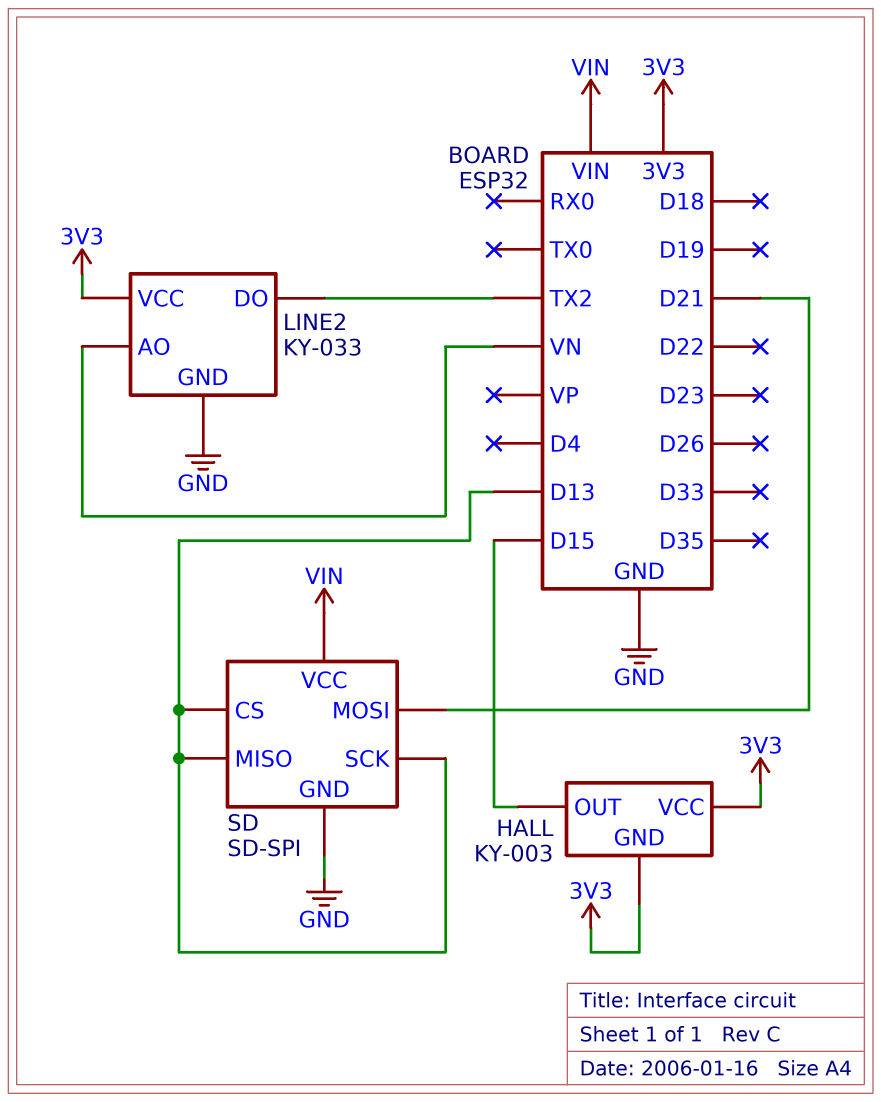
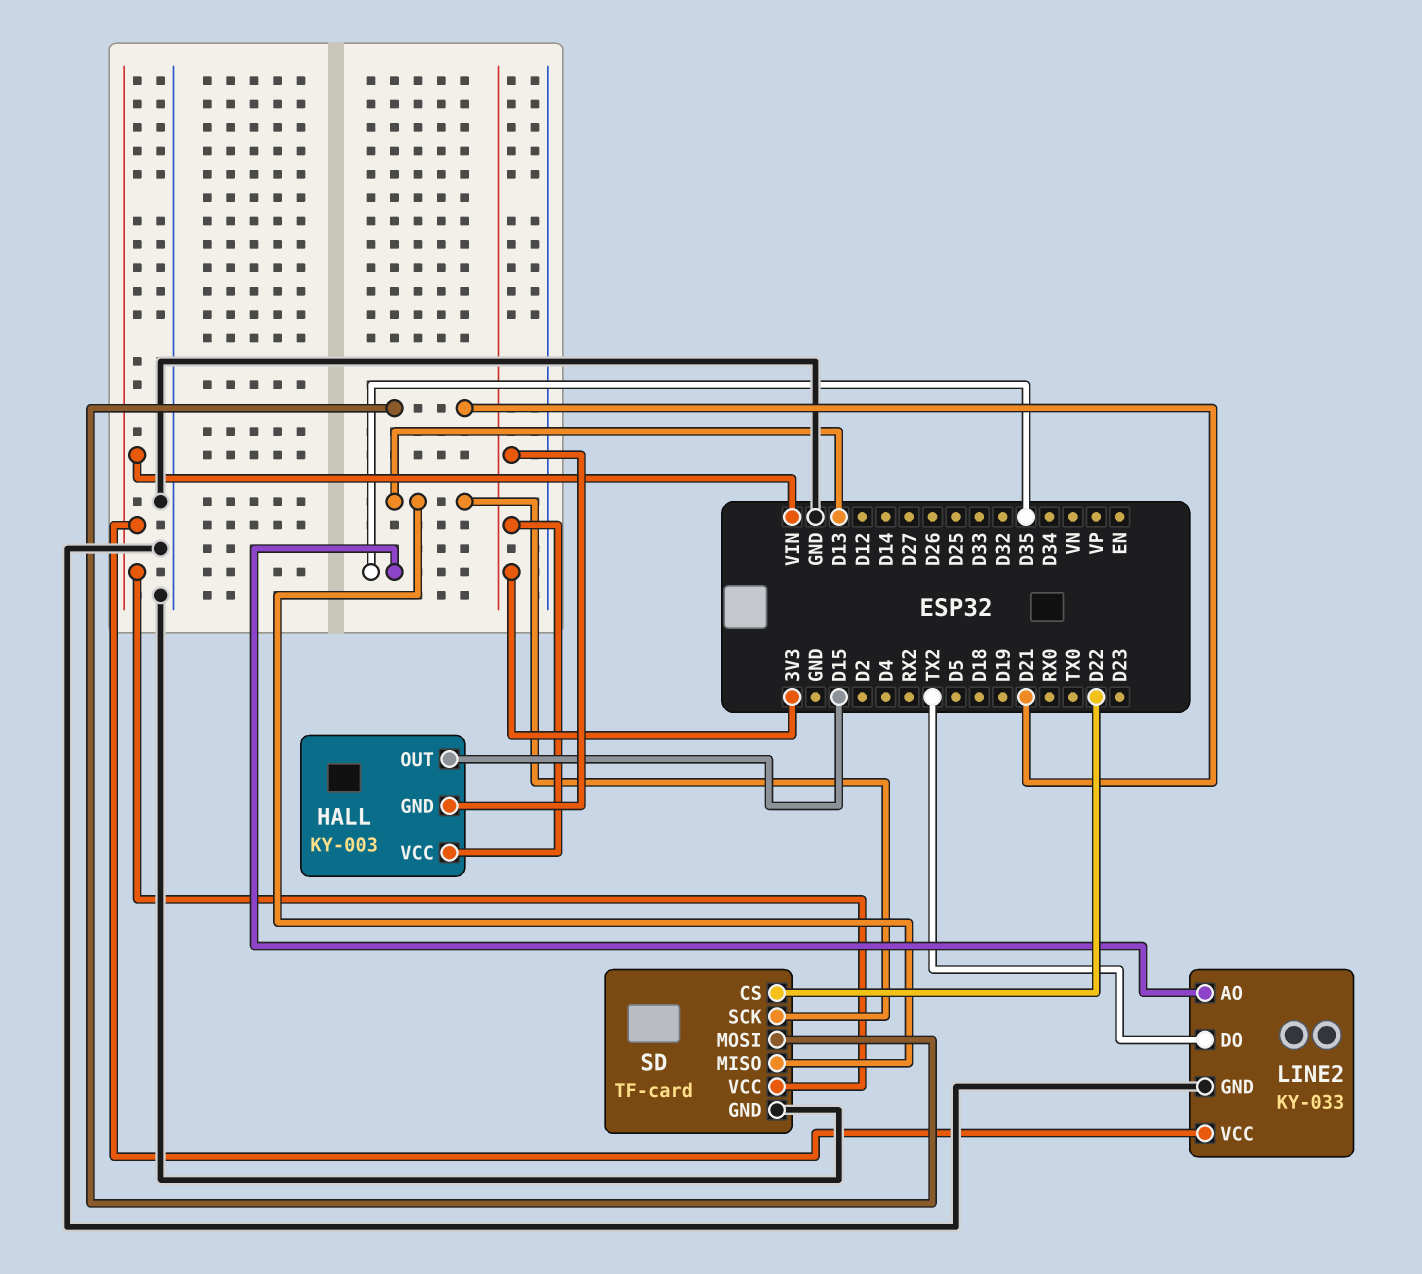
LINE2 pin AO: VN -> D35
LINE2 pin VCC: 3V3 -> VIN
SD: SD-SPI -> TF-card
SD pin CS: D13 -> D22

